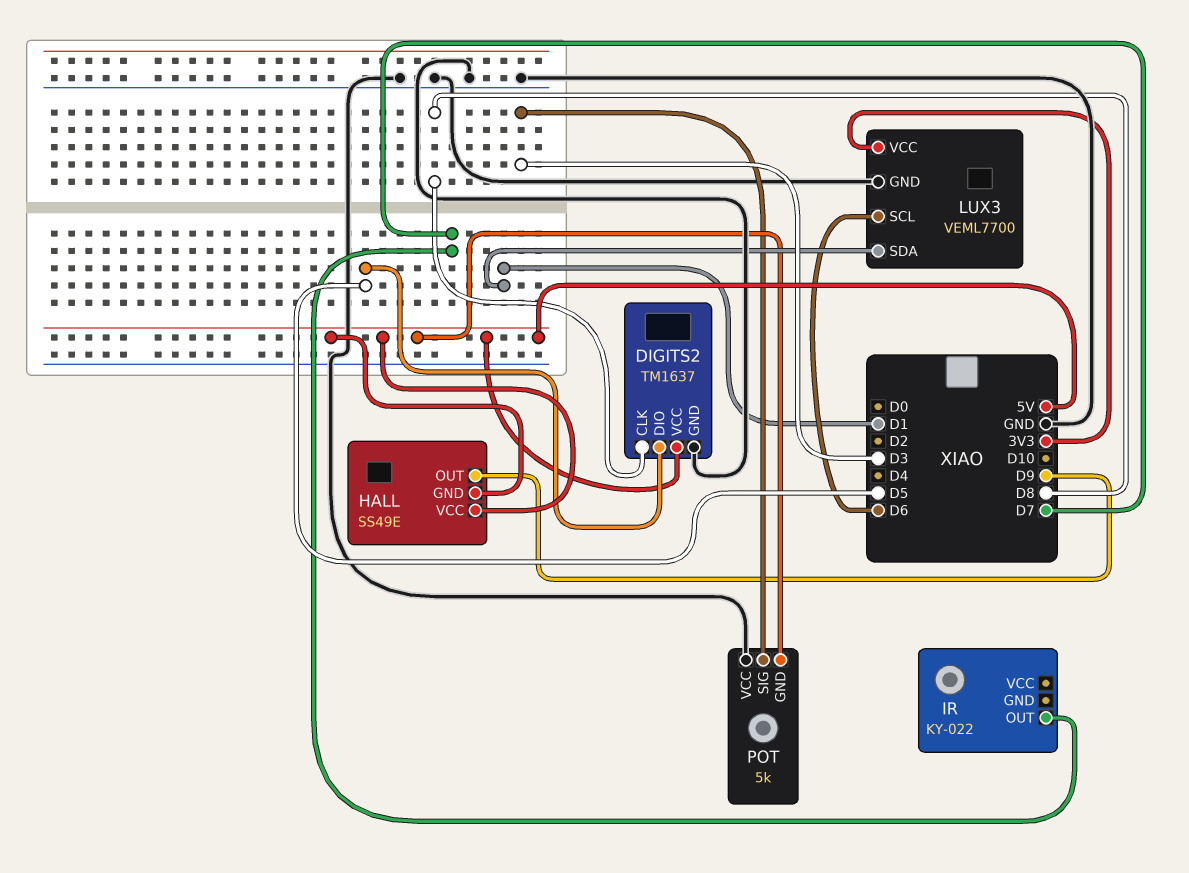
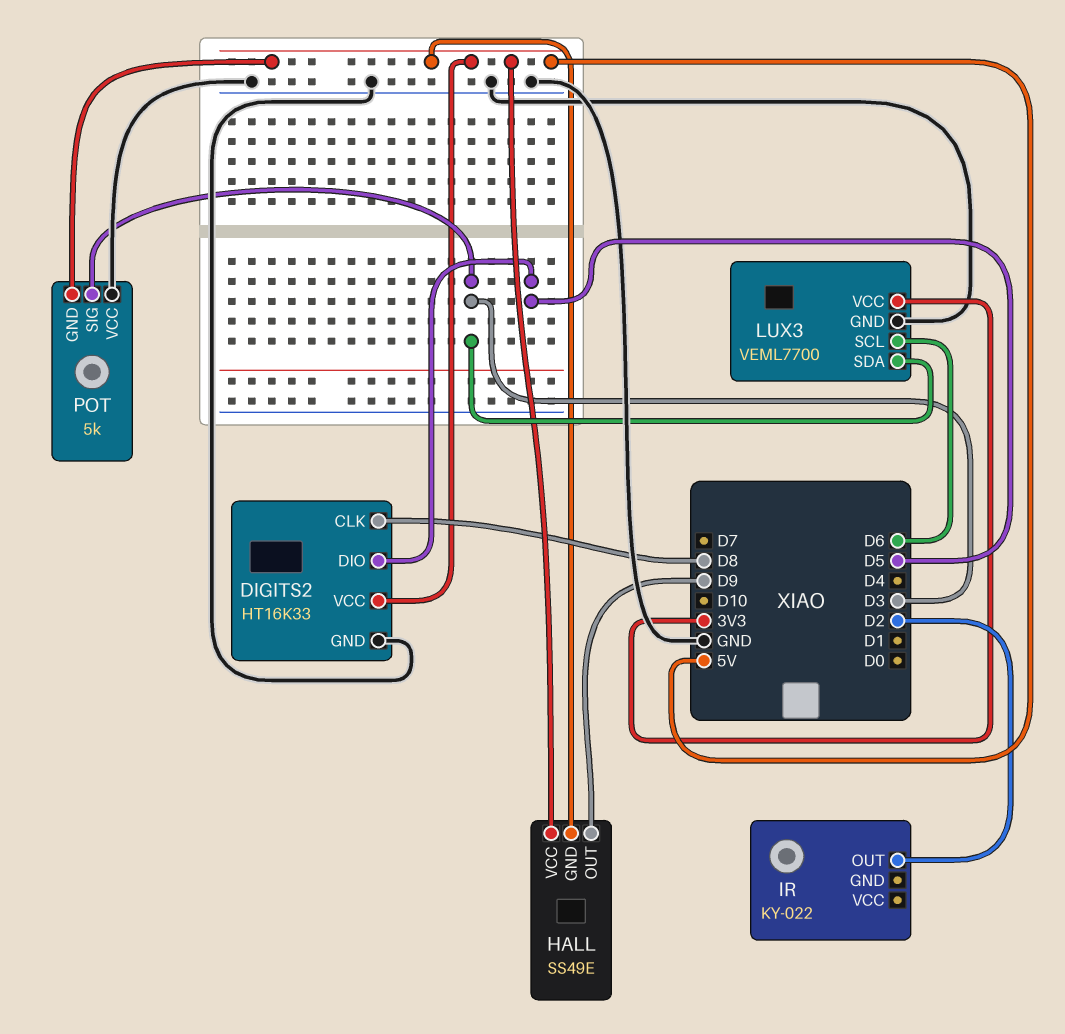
DIGITS2: TM1637 -> HT16K33
IR pin OUT: D7 -> D2
LUX3 pin SDA: D1 -> D3

